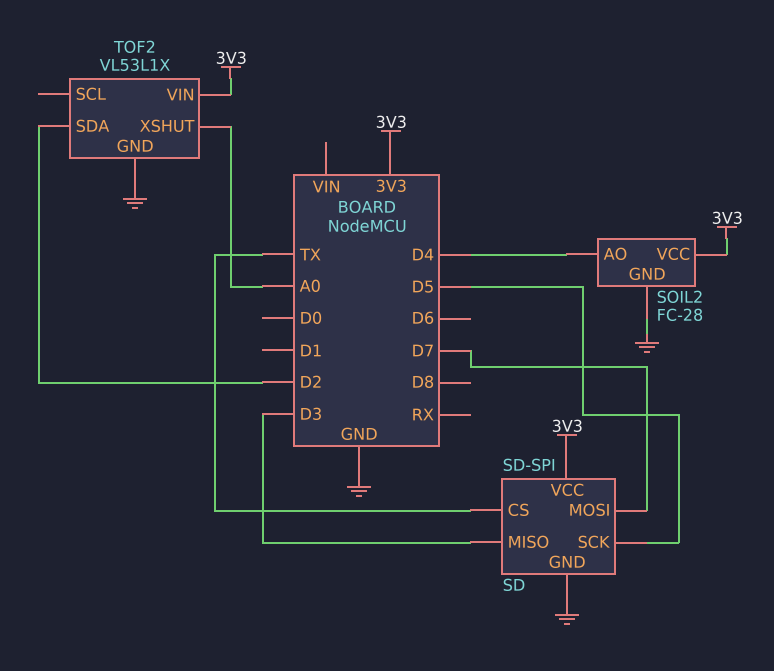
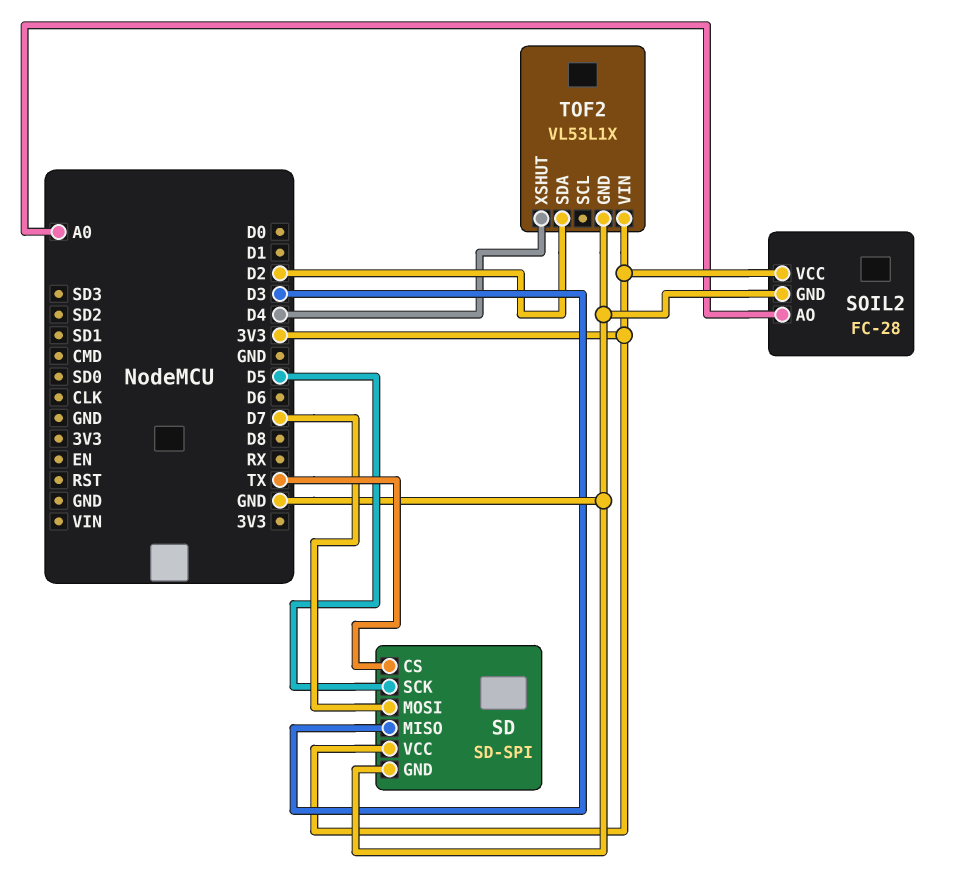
SOIL2 pin AO: D4 -> A0
TOF2 pin XSHUT: A0 -> D4

